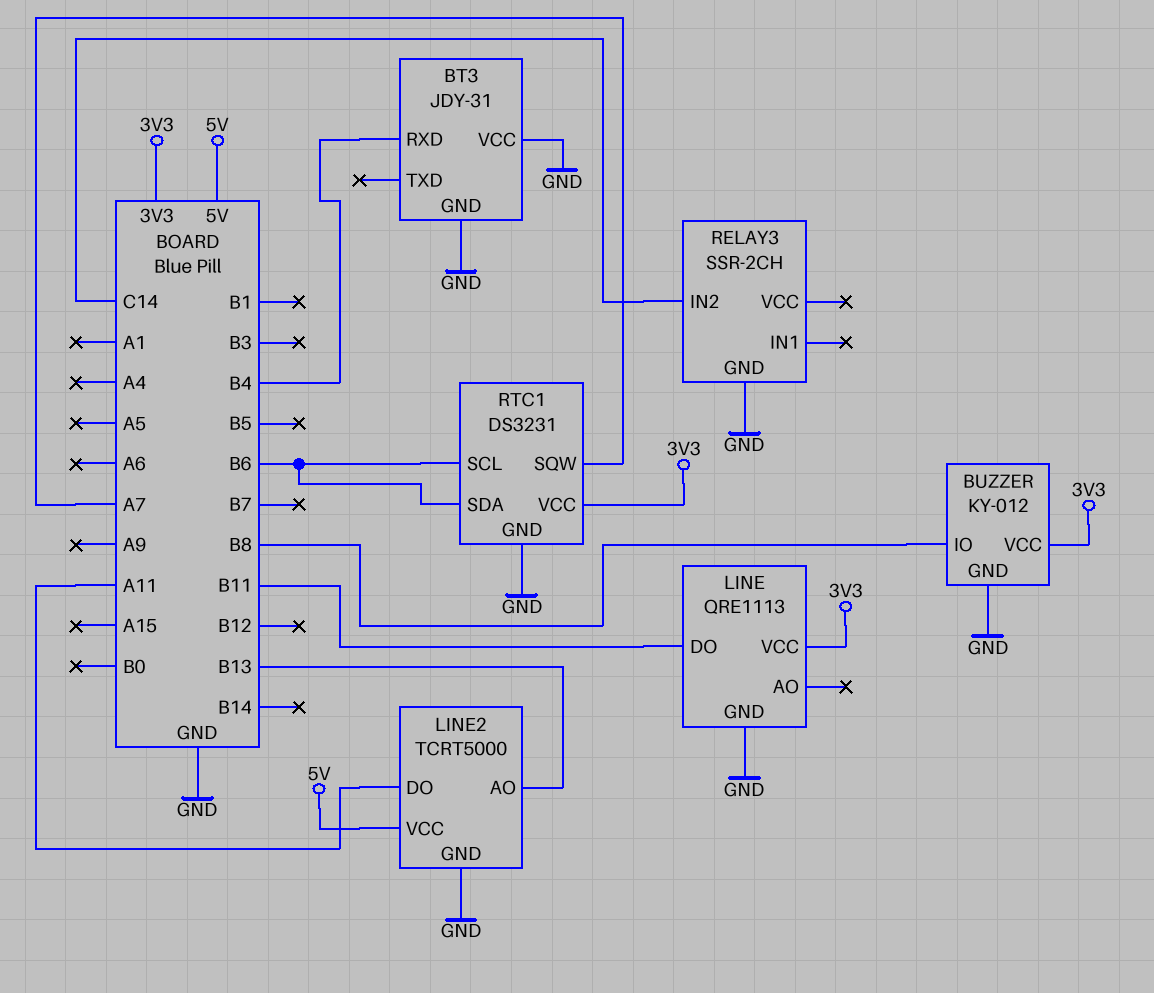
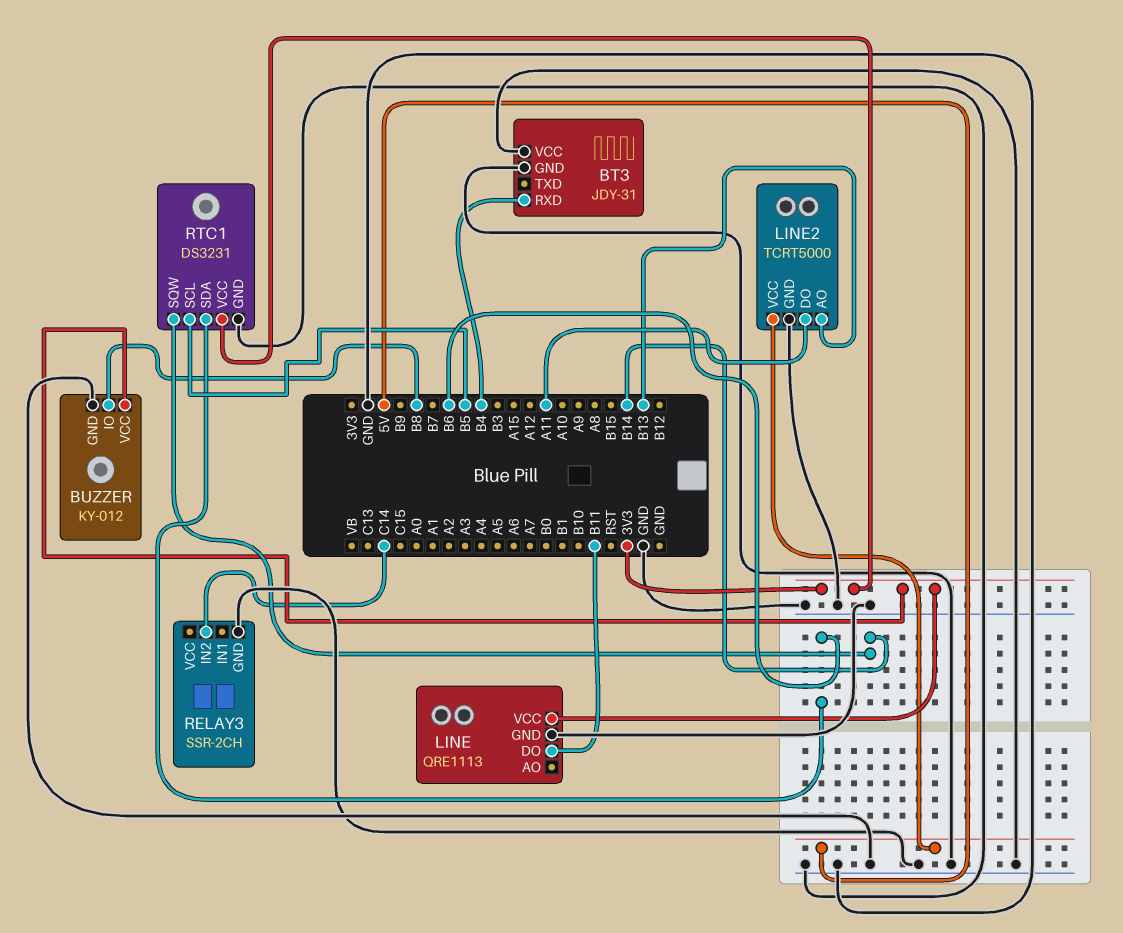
RTC1 pin SCL: B6 -> B5
RTC1 pin SQW: A7 -> B14

